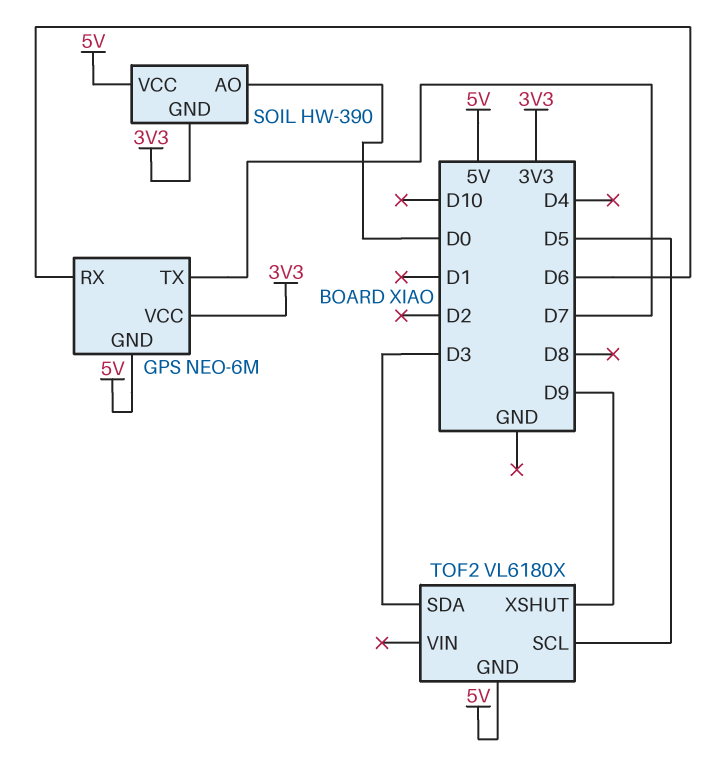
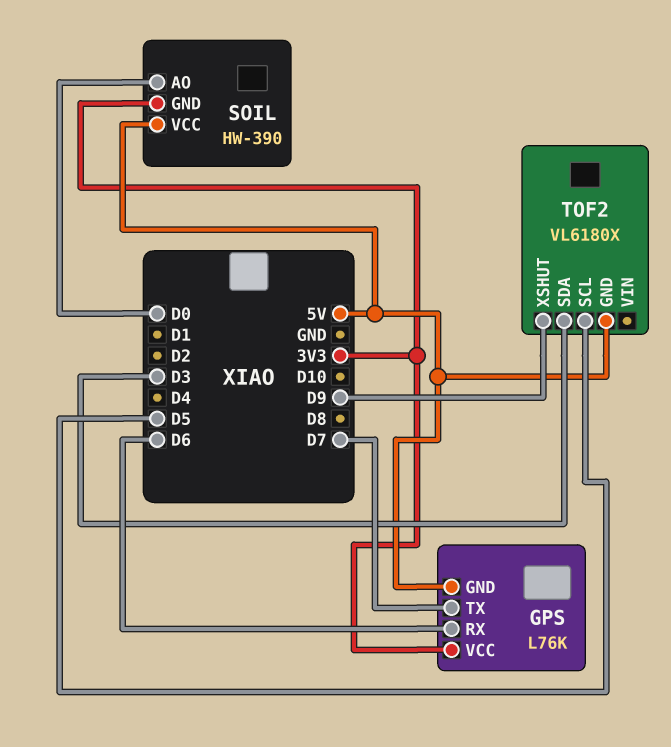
GPS: NEO-6M -> L76K

